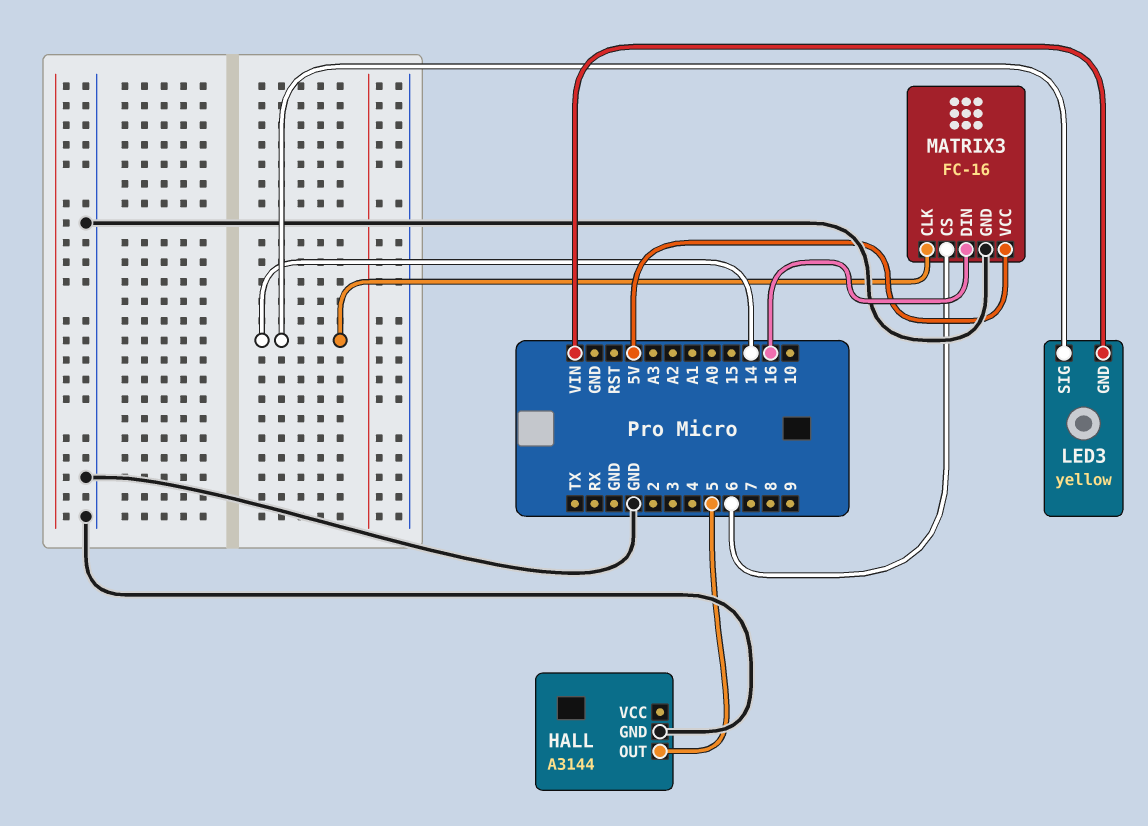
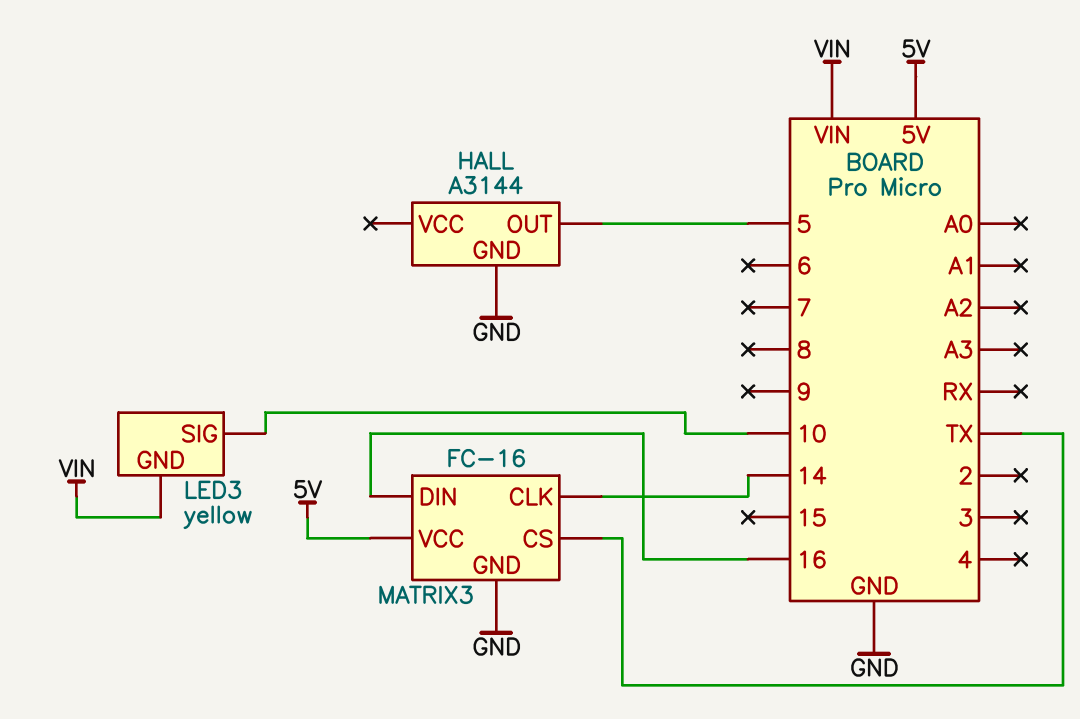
LED3 pin SIG: 14 -> 10
MATRIX3 pin CS: 6 -> TX

